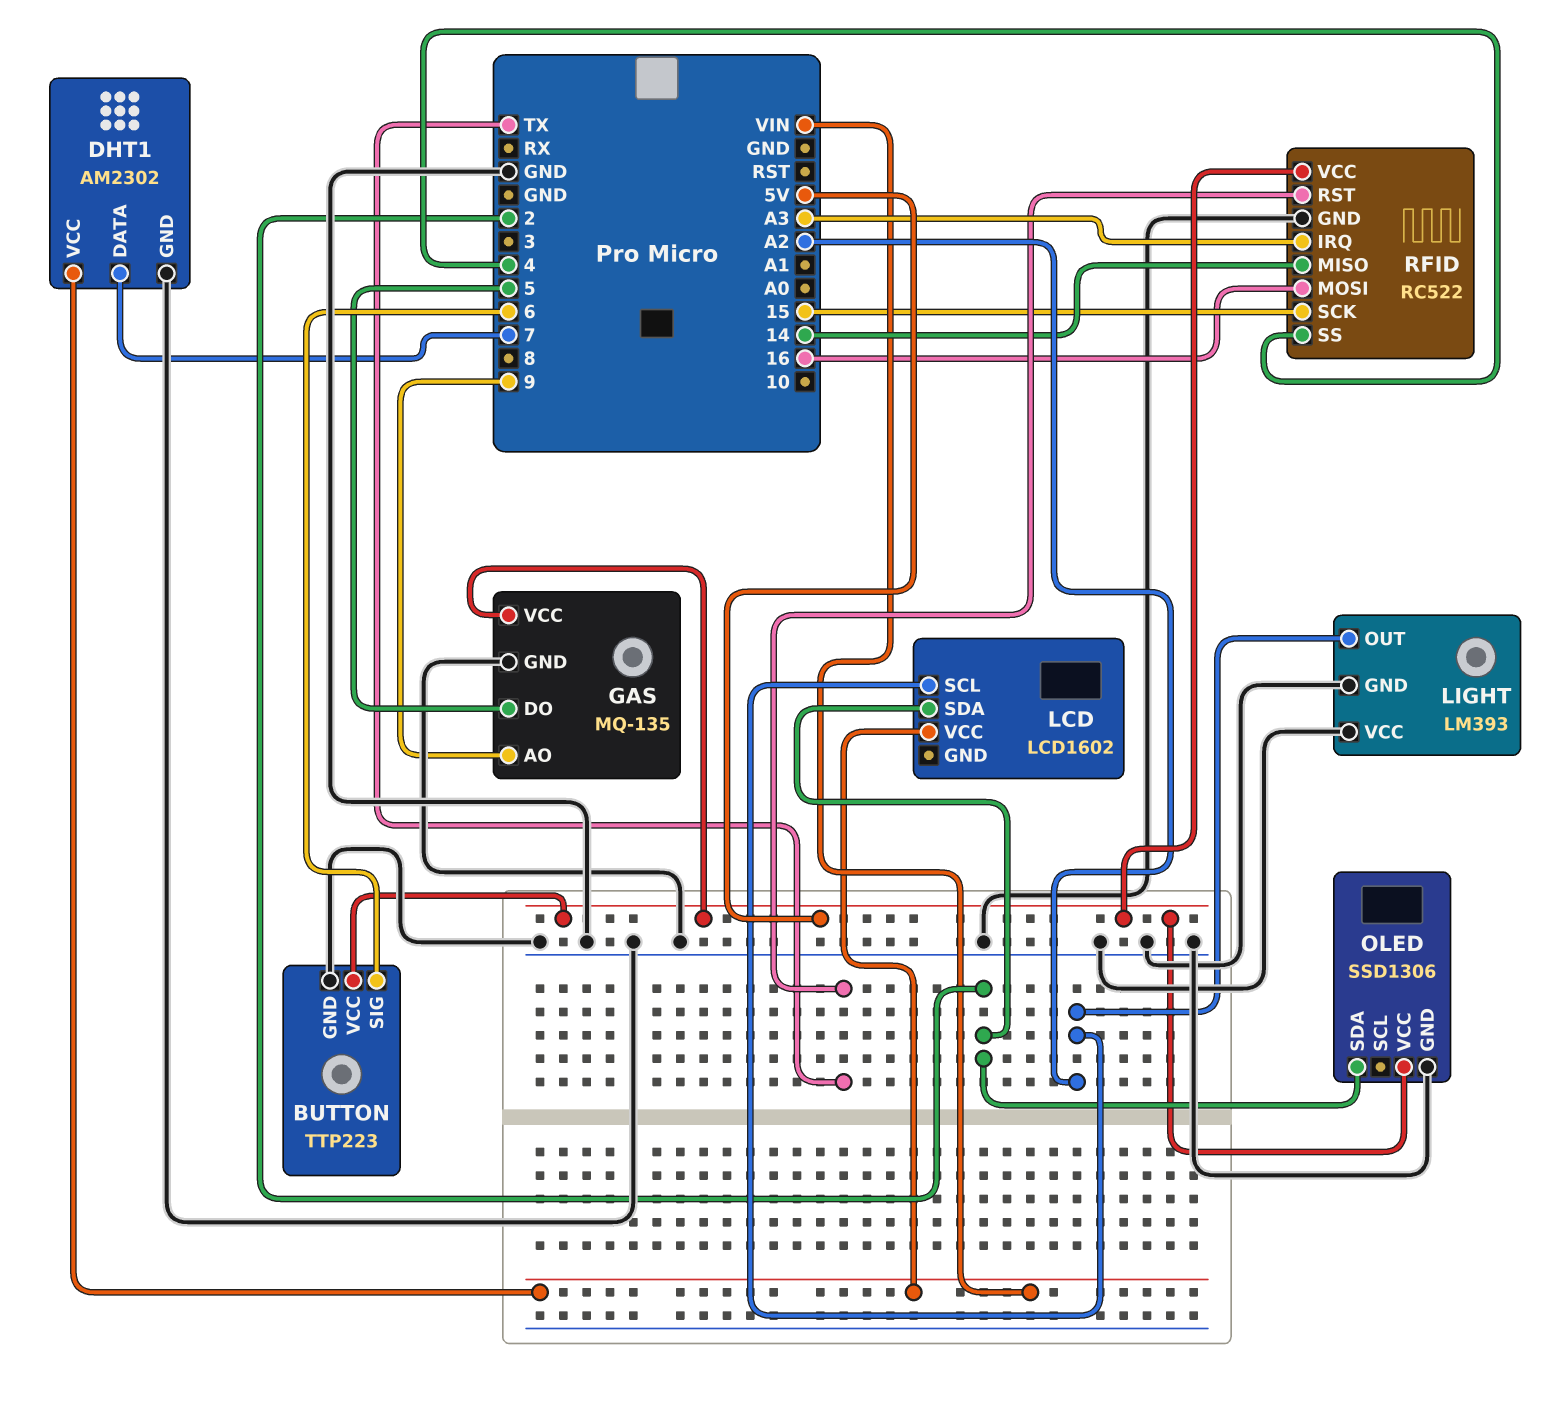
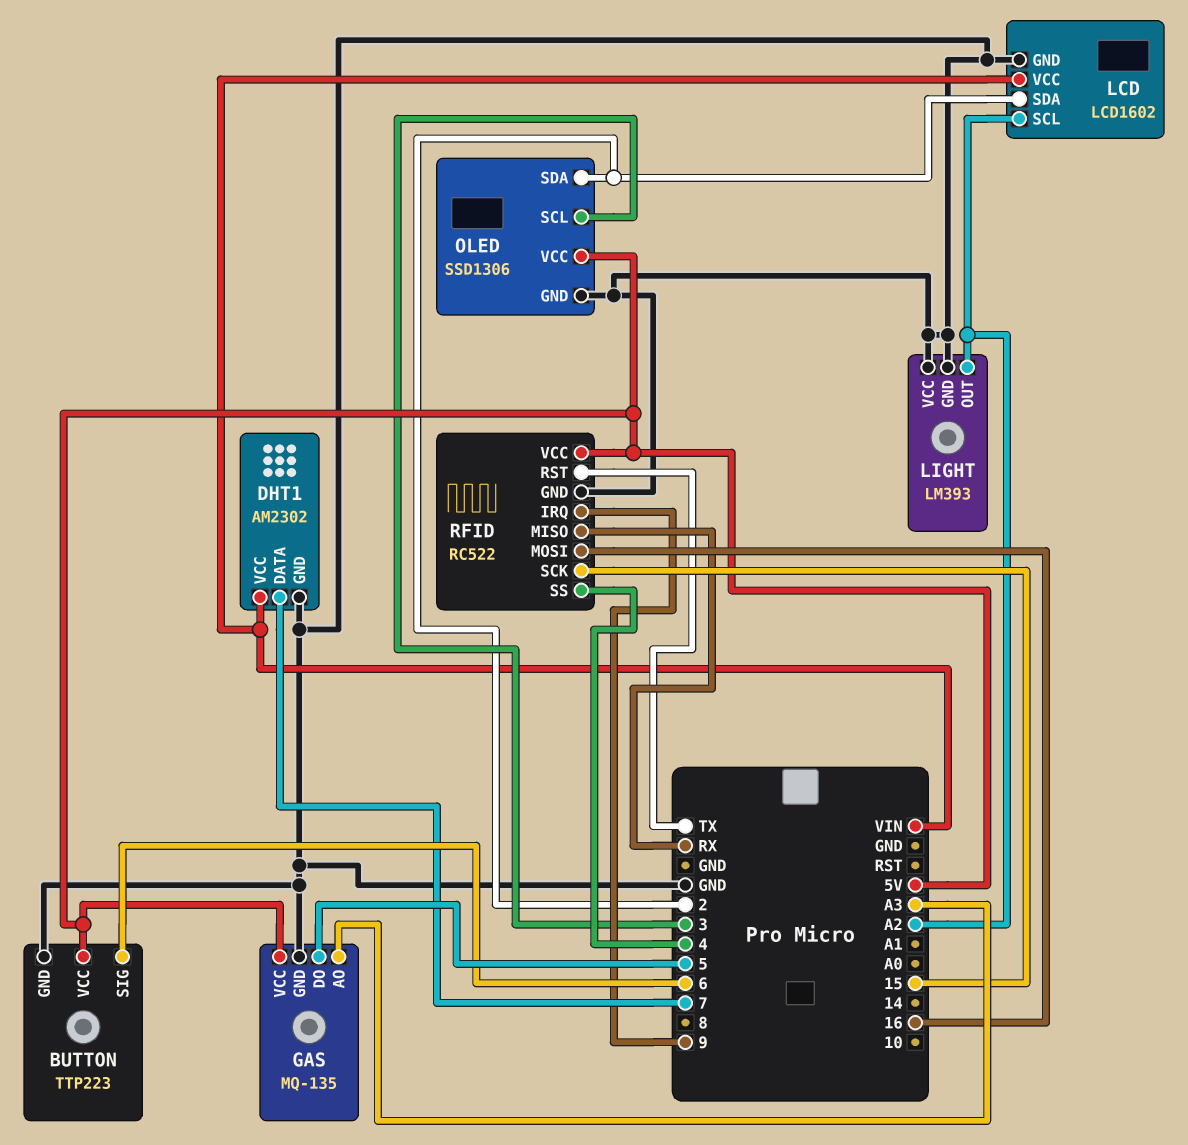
GAS pin AO: 9 -> A3
LCD pin GND: none -> GND
OLED pin SCL: none -> 3
RFID pin IRQ: A3 -> 9
RFID pin MISO: 14 -> RX

